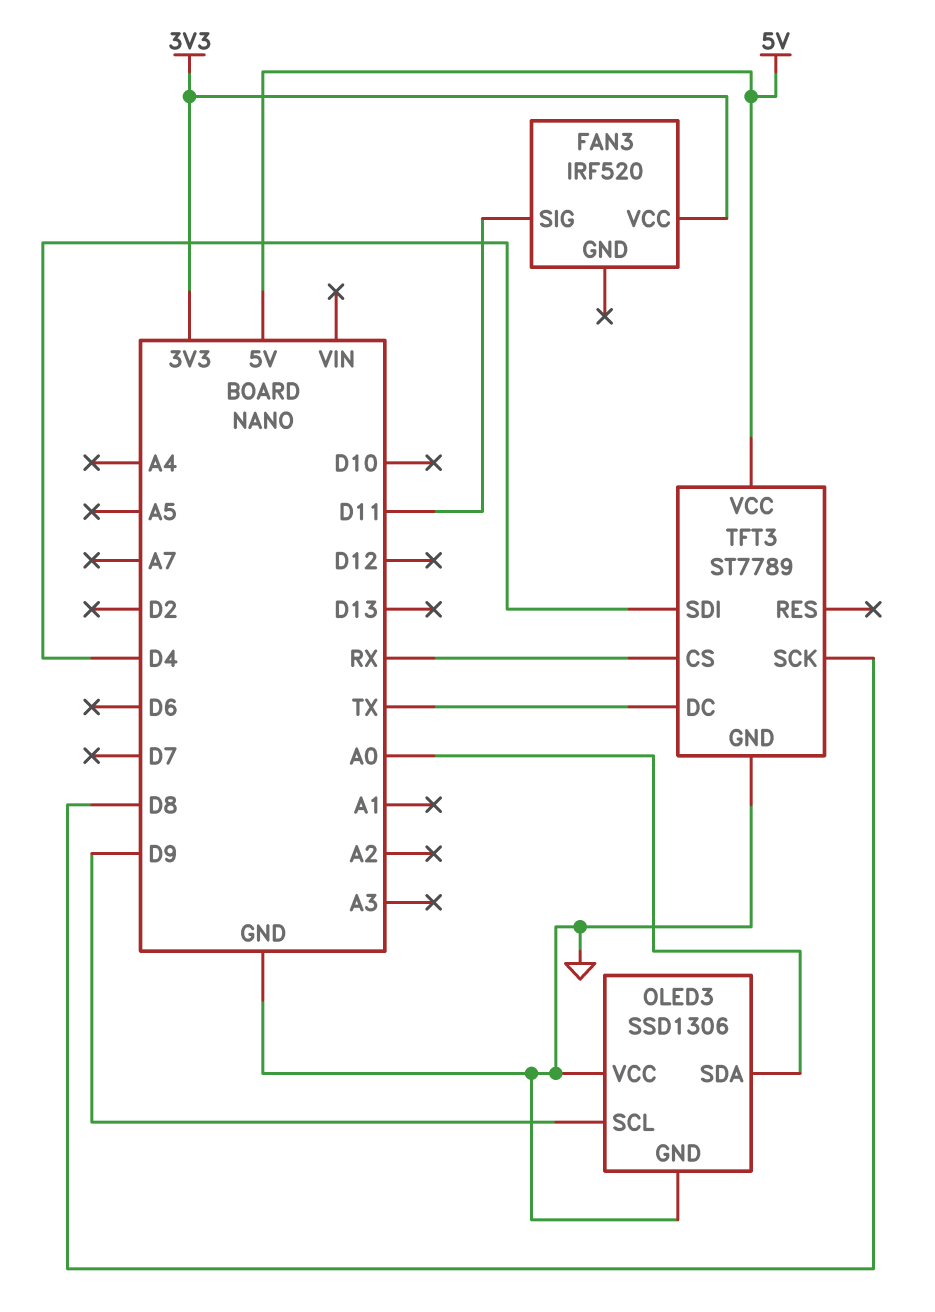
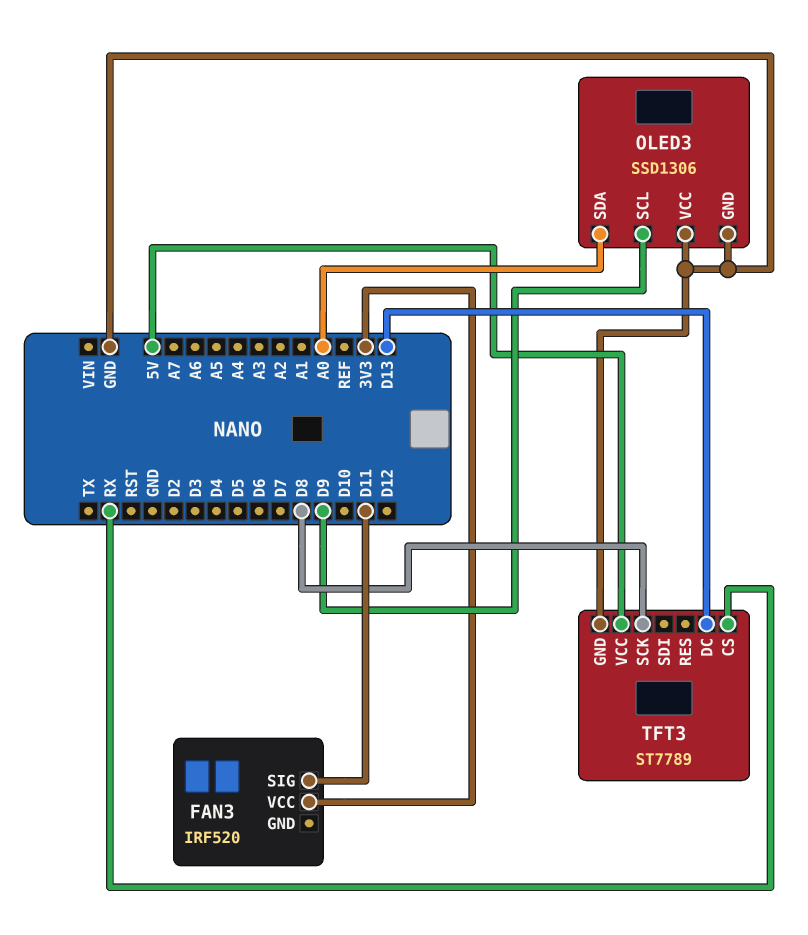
TFT3 pin DC: TX -> D13
TFT3 pin SDI: D4 -> none

